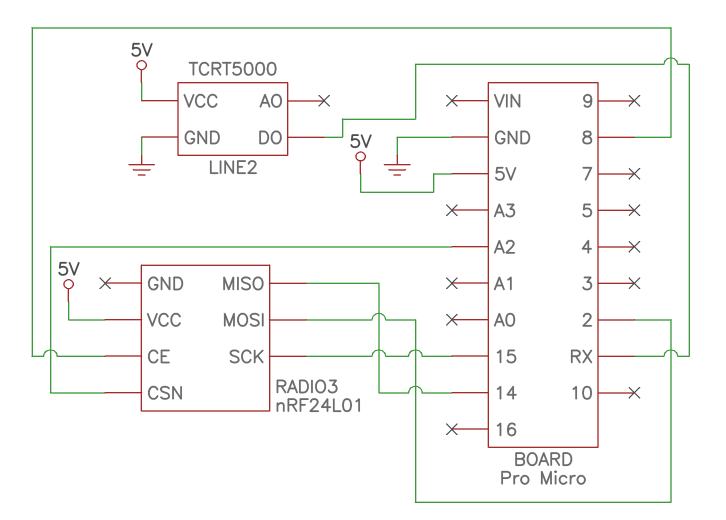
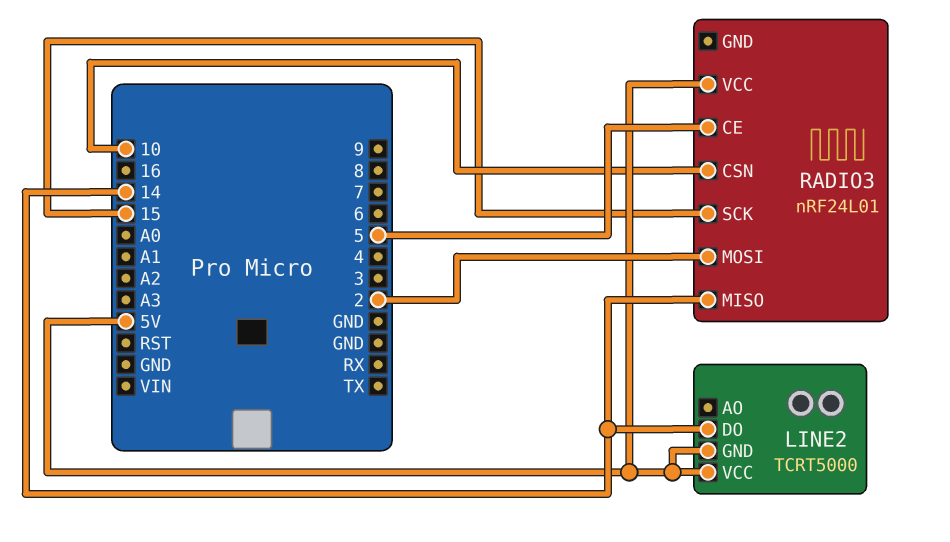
LINE2 pin DO: RX -> 14
LINE2 pin GND: GND -> 5V
RADIO3 pin CE: 8 -> 5
RADIO3 pin CSN: A2 -> 10

